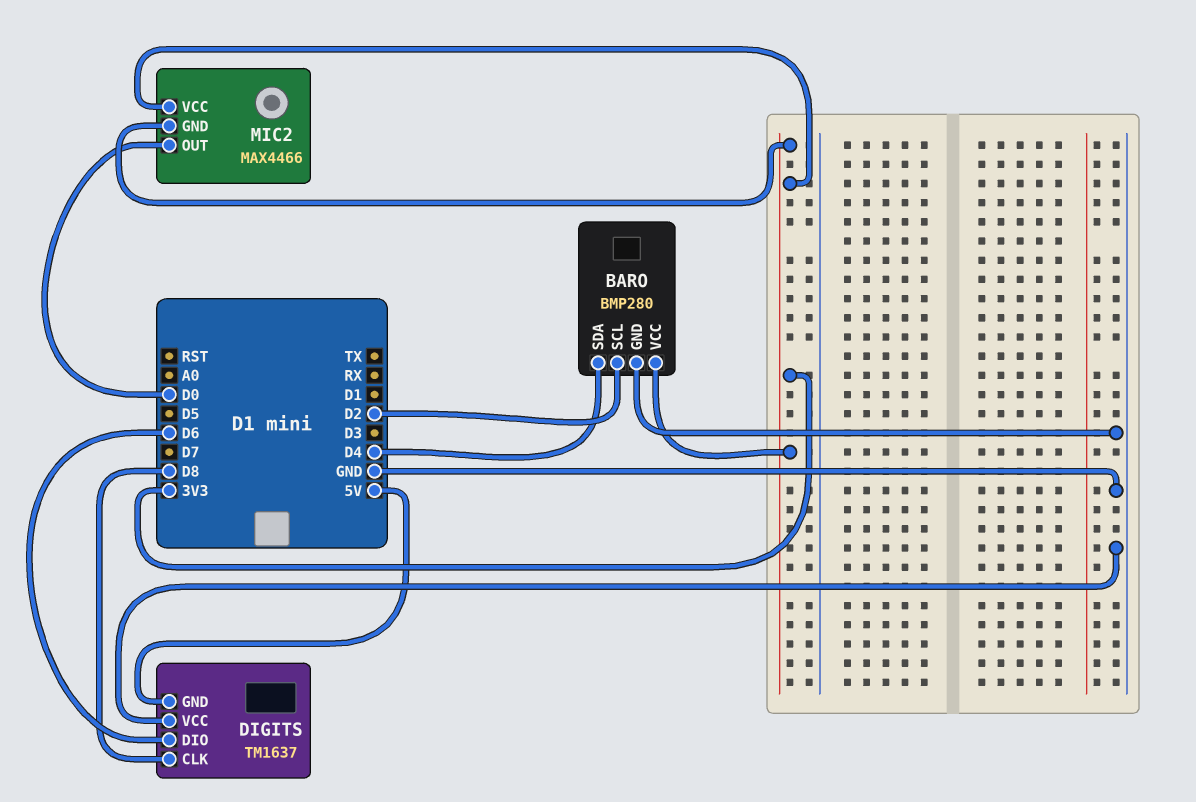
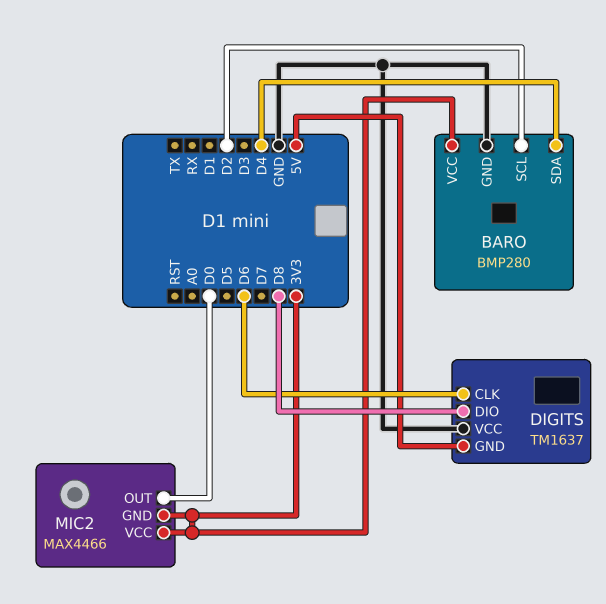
DIGITS pin CLK: D8 -> D6
DIGITS pin DIO: D6 -> D8

